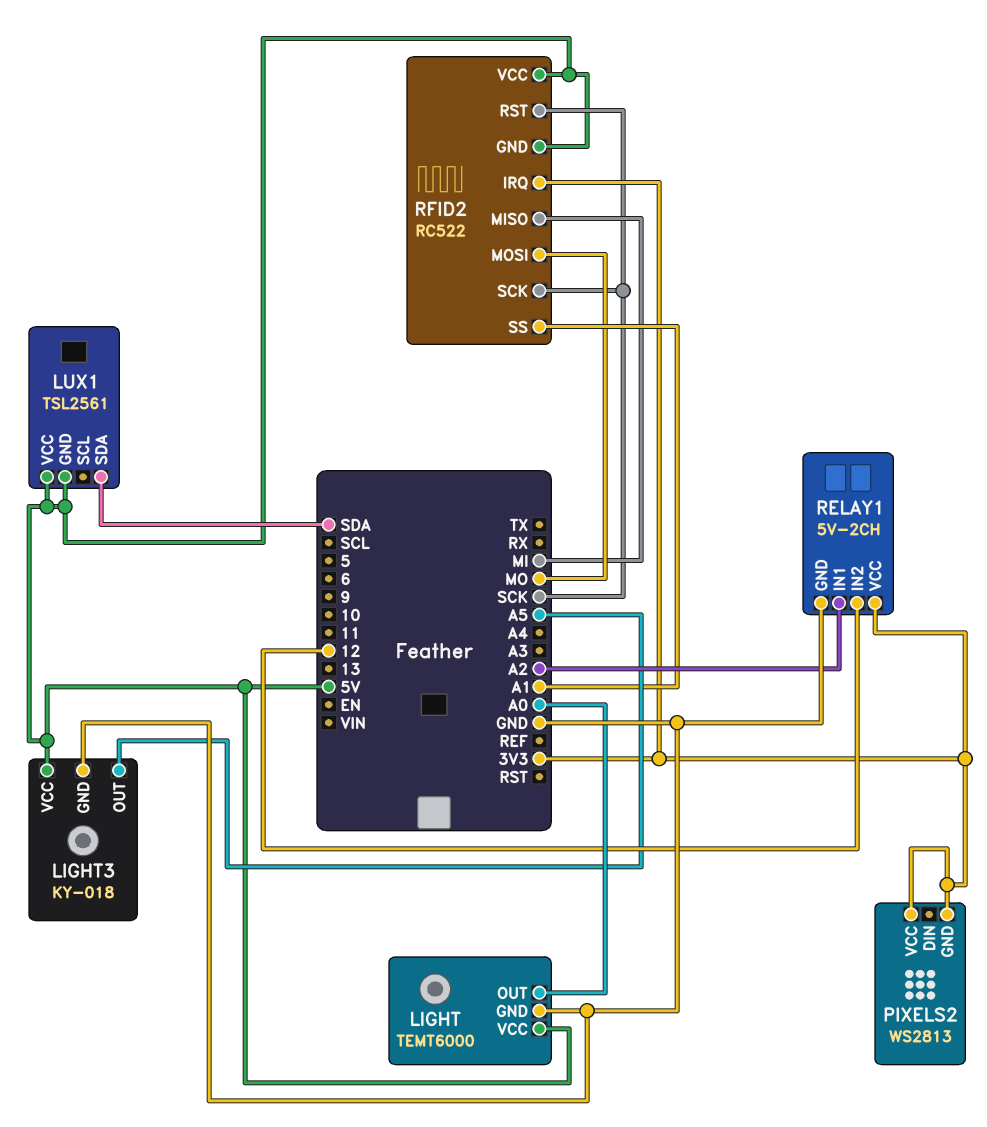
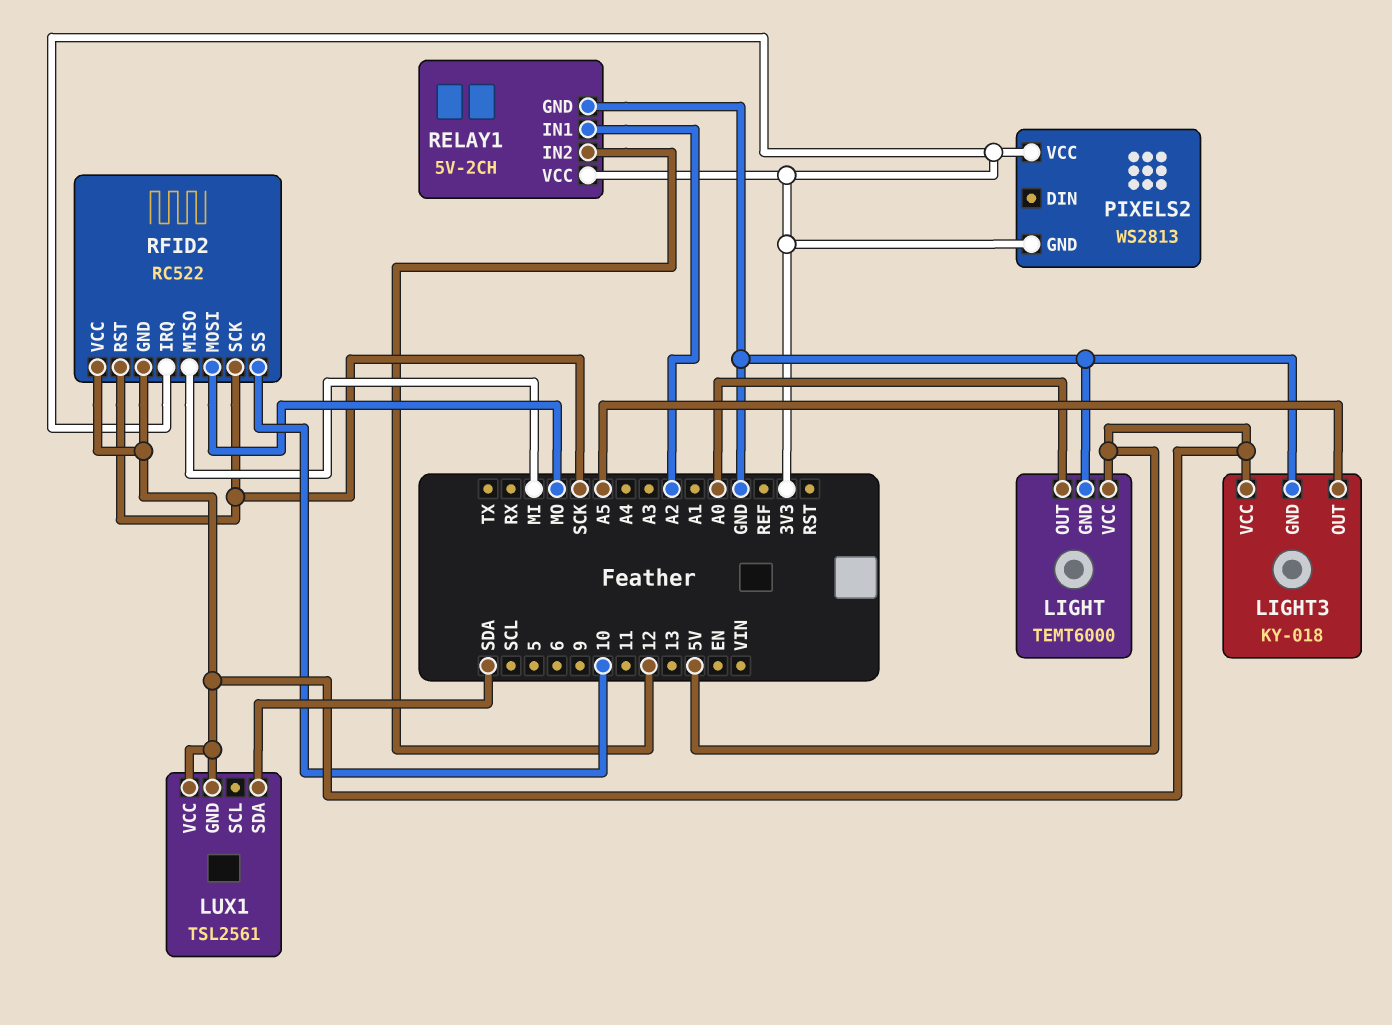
RFID2 pin SS: A1 -> 10

